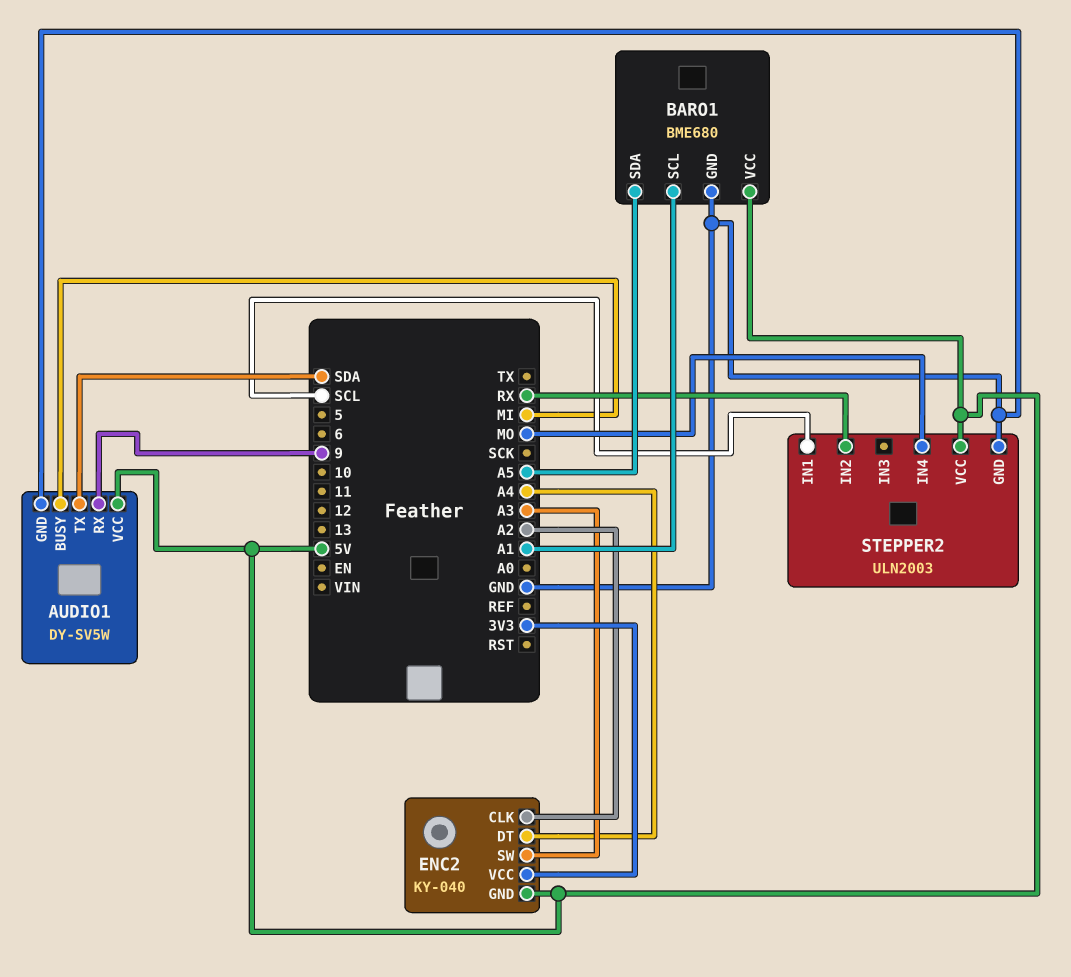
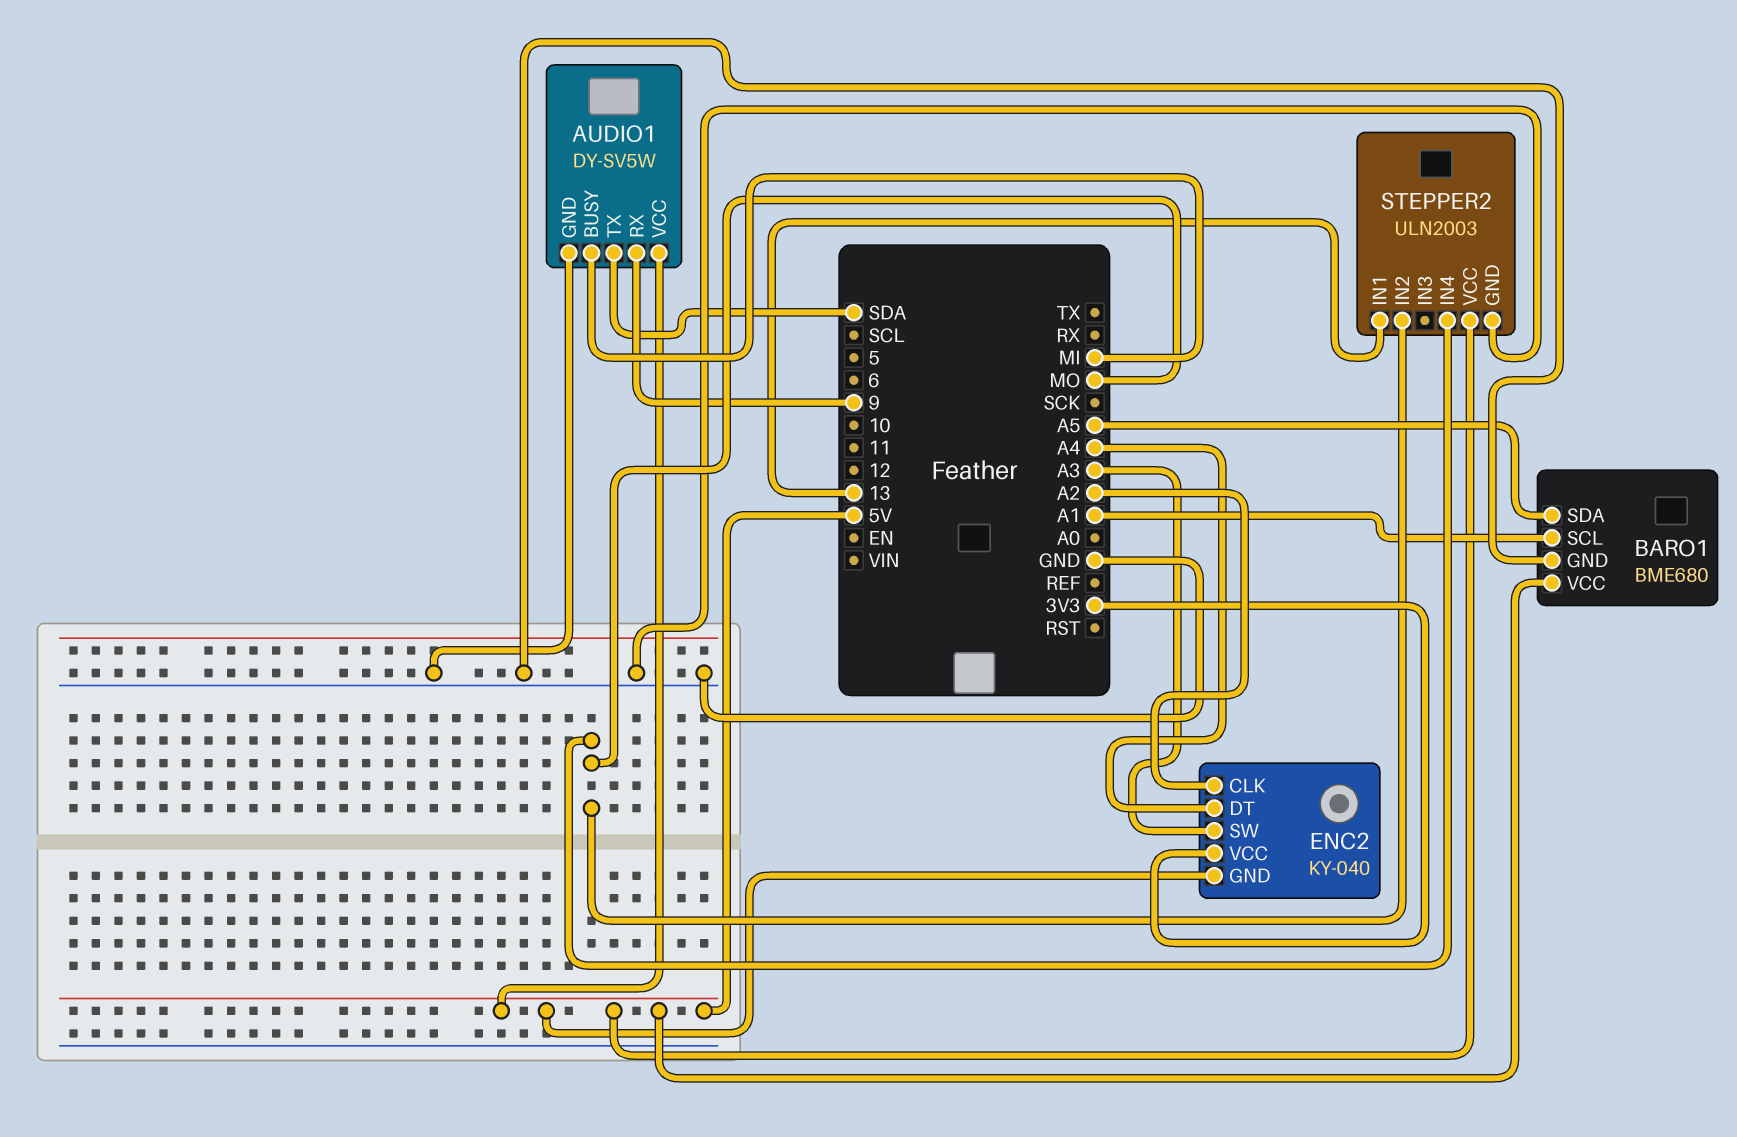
STEPPER2 pin IN1: SCL -> 13
STEPPER2 pin IN2: RX -> MO

